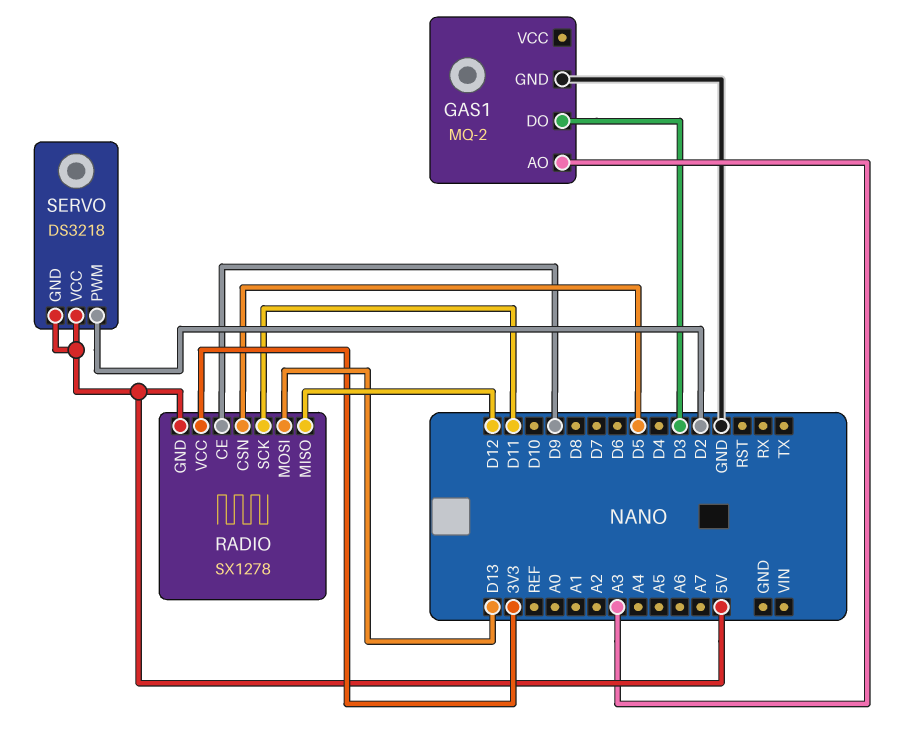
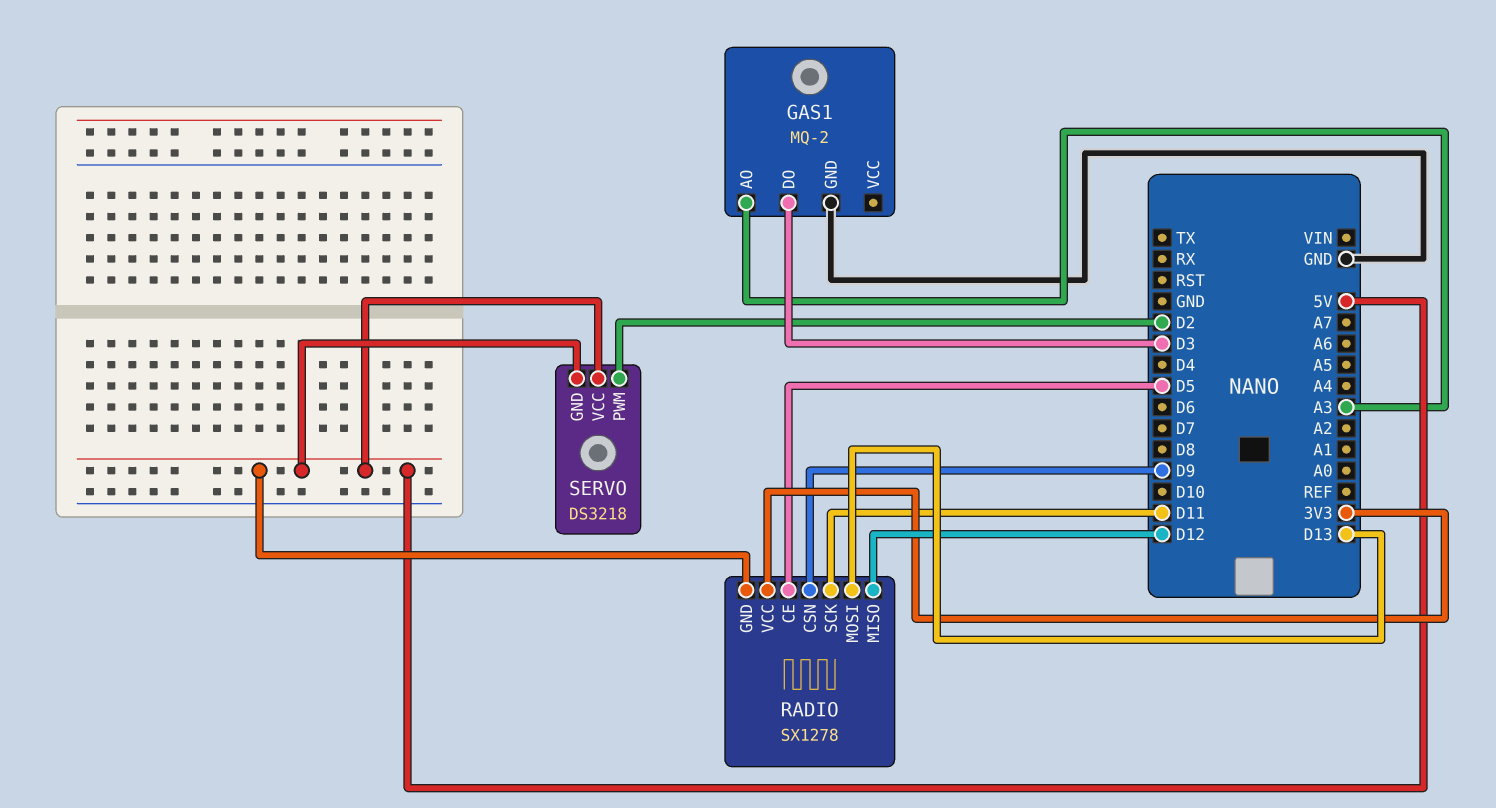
RADIO pin CE: D9 -> D5
RADIO pin CSN: D5 -> D9

